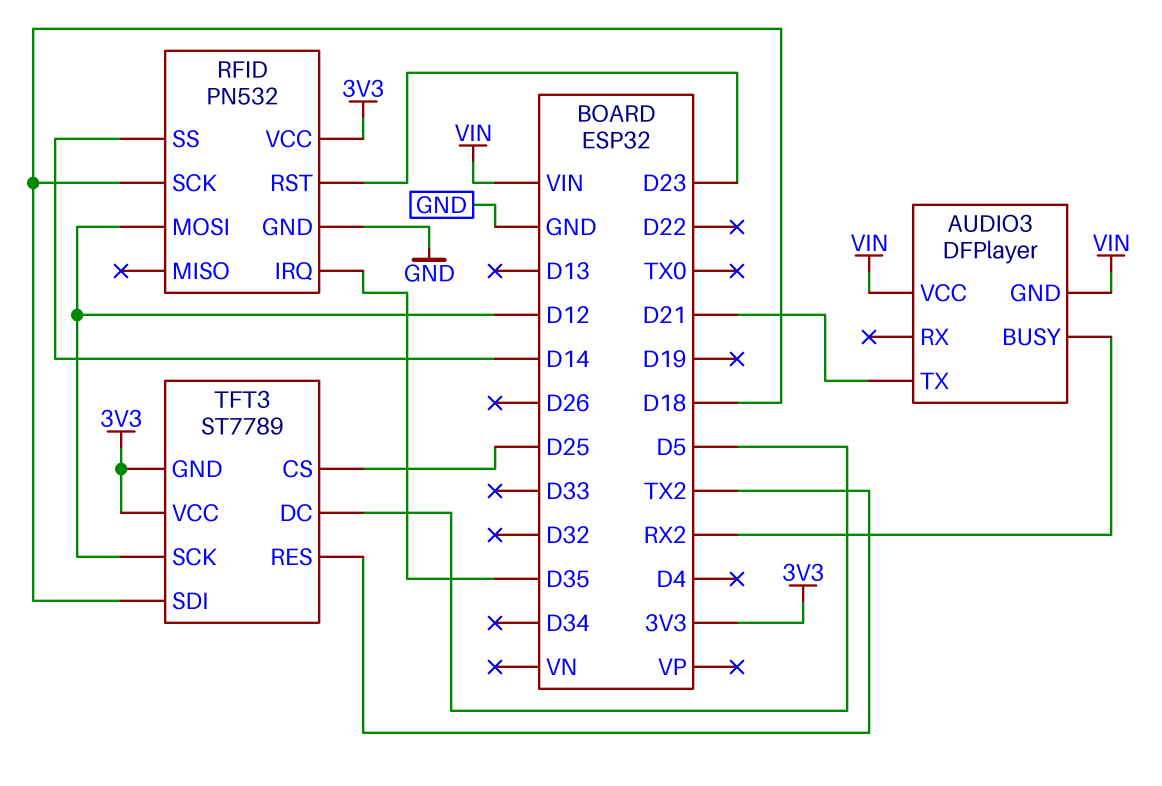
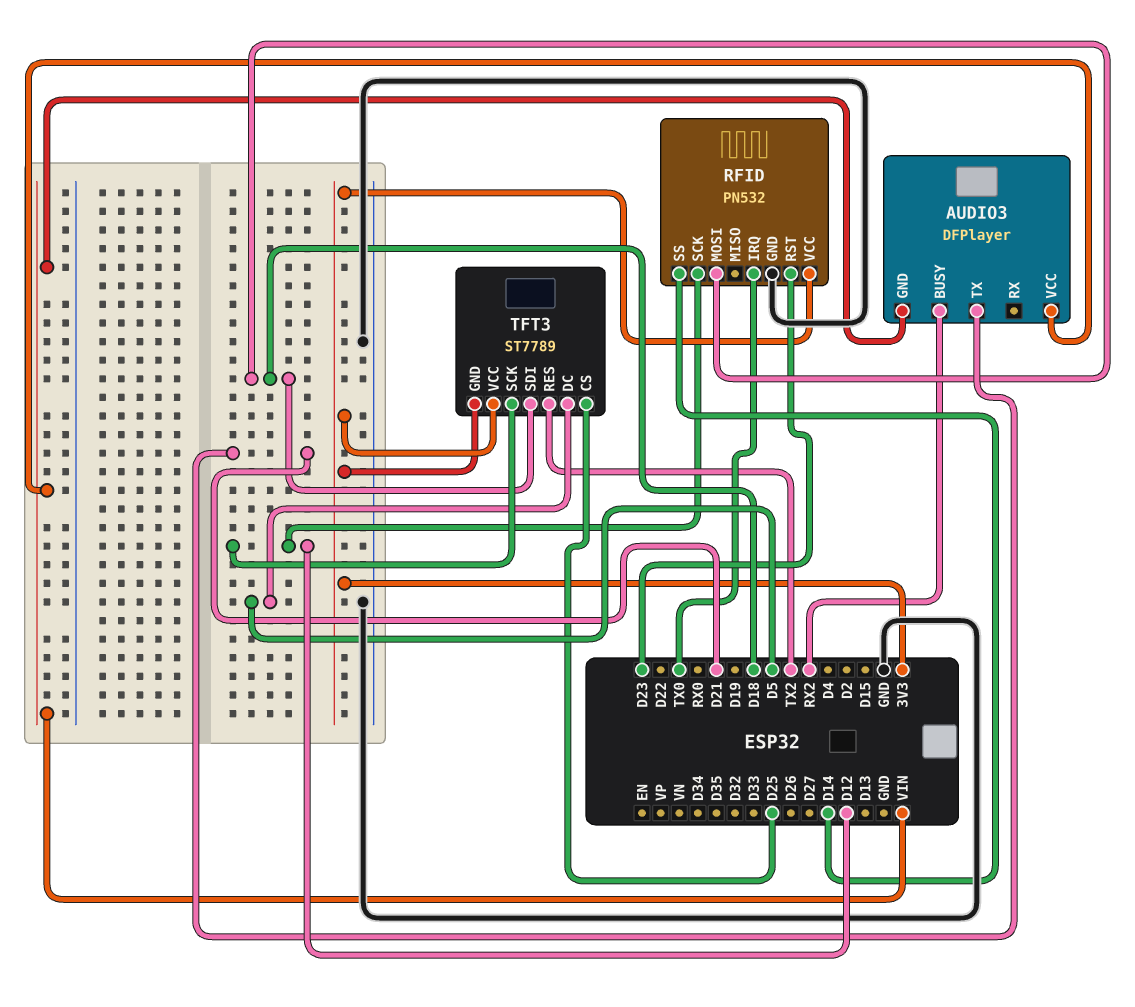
RFID pin IRQ: D35 -> TX0
RFID pin MOSI: D12 -> D18
RFID pin SCK: D18 -> D12

